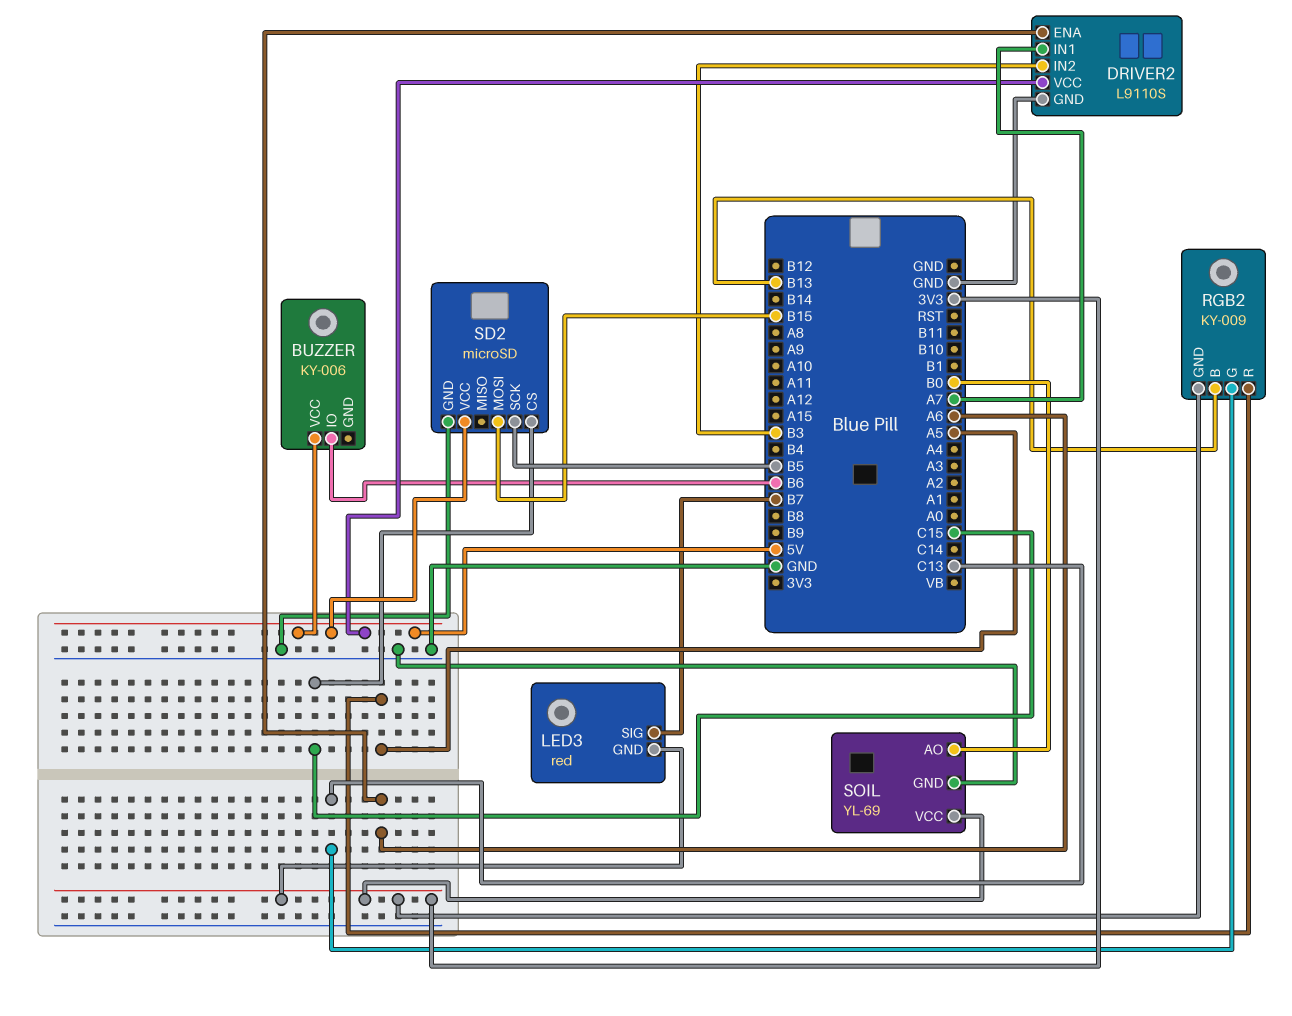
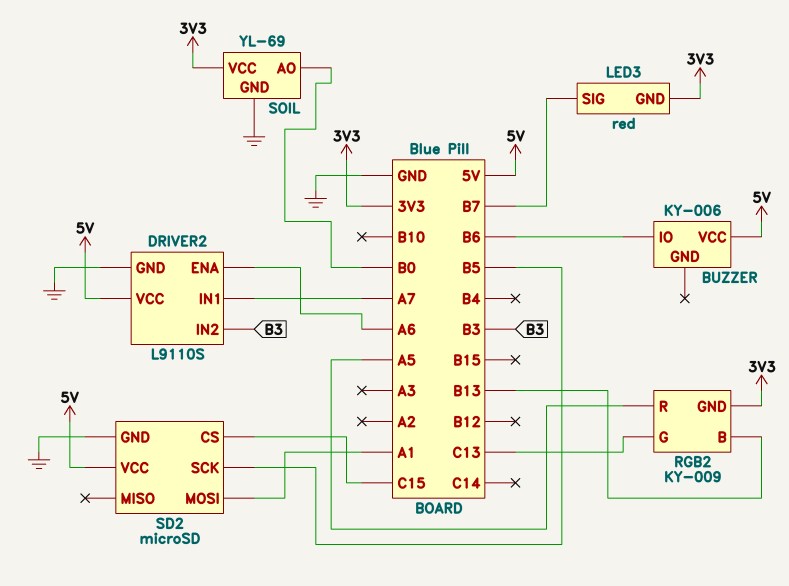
SD2 pin MOSI: B15 -> A1

